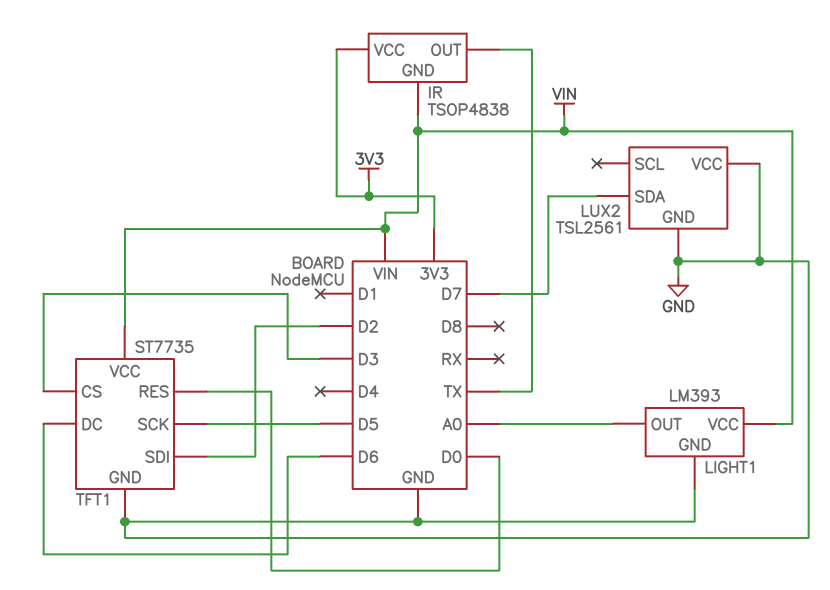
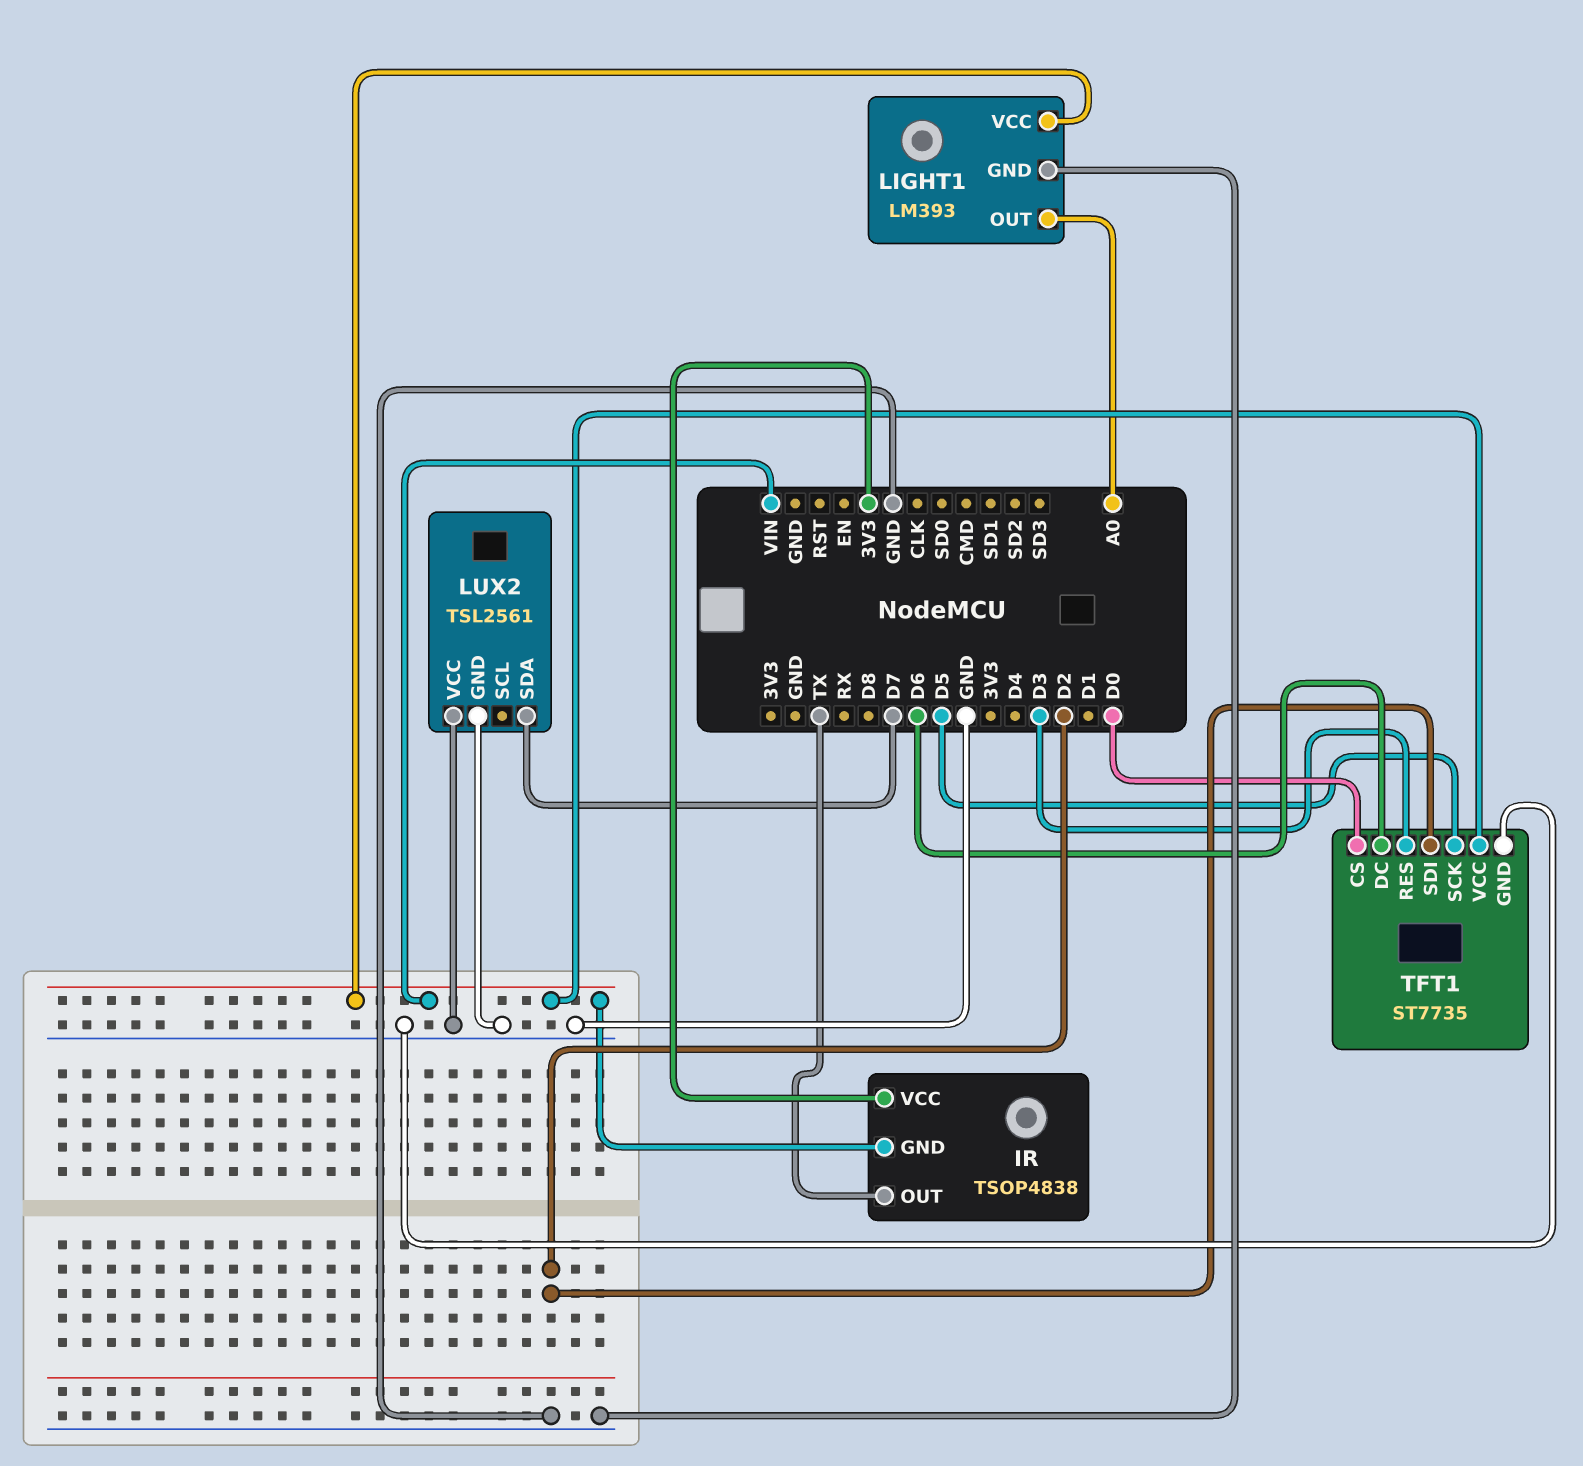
TFT1 pin CS: D3 -> D0
TFT1 pin RES: D0 -> D3

